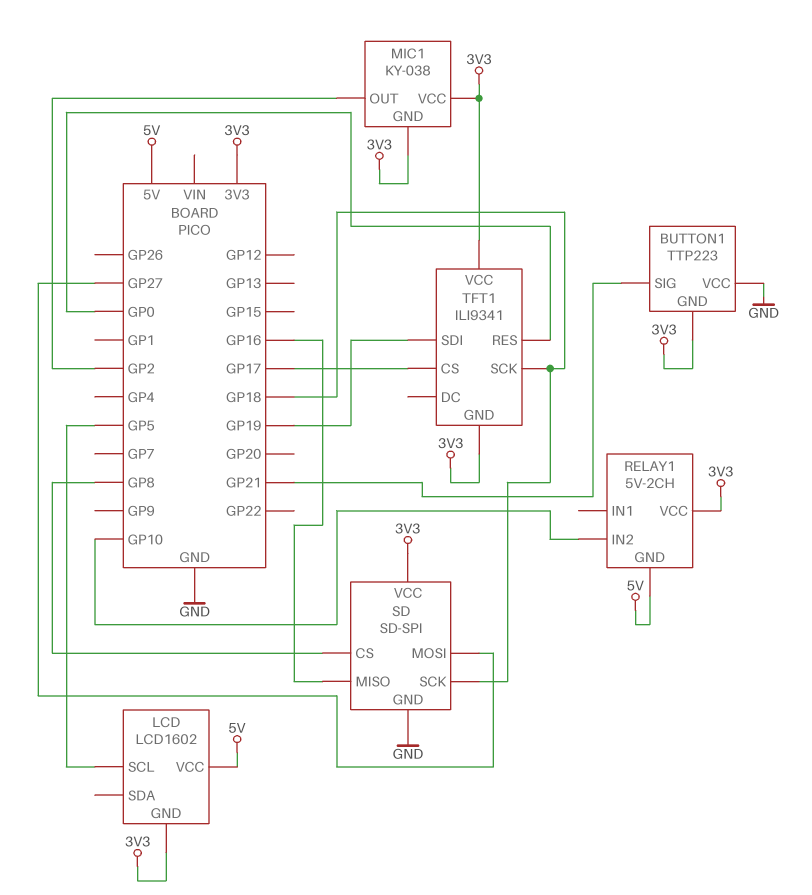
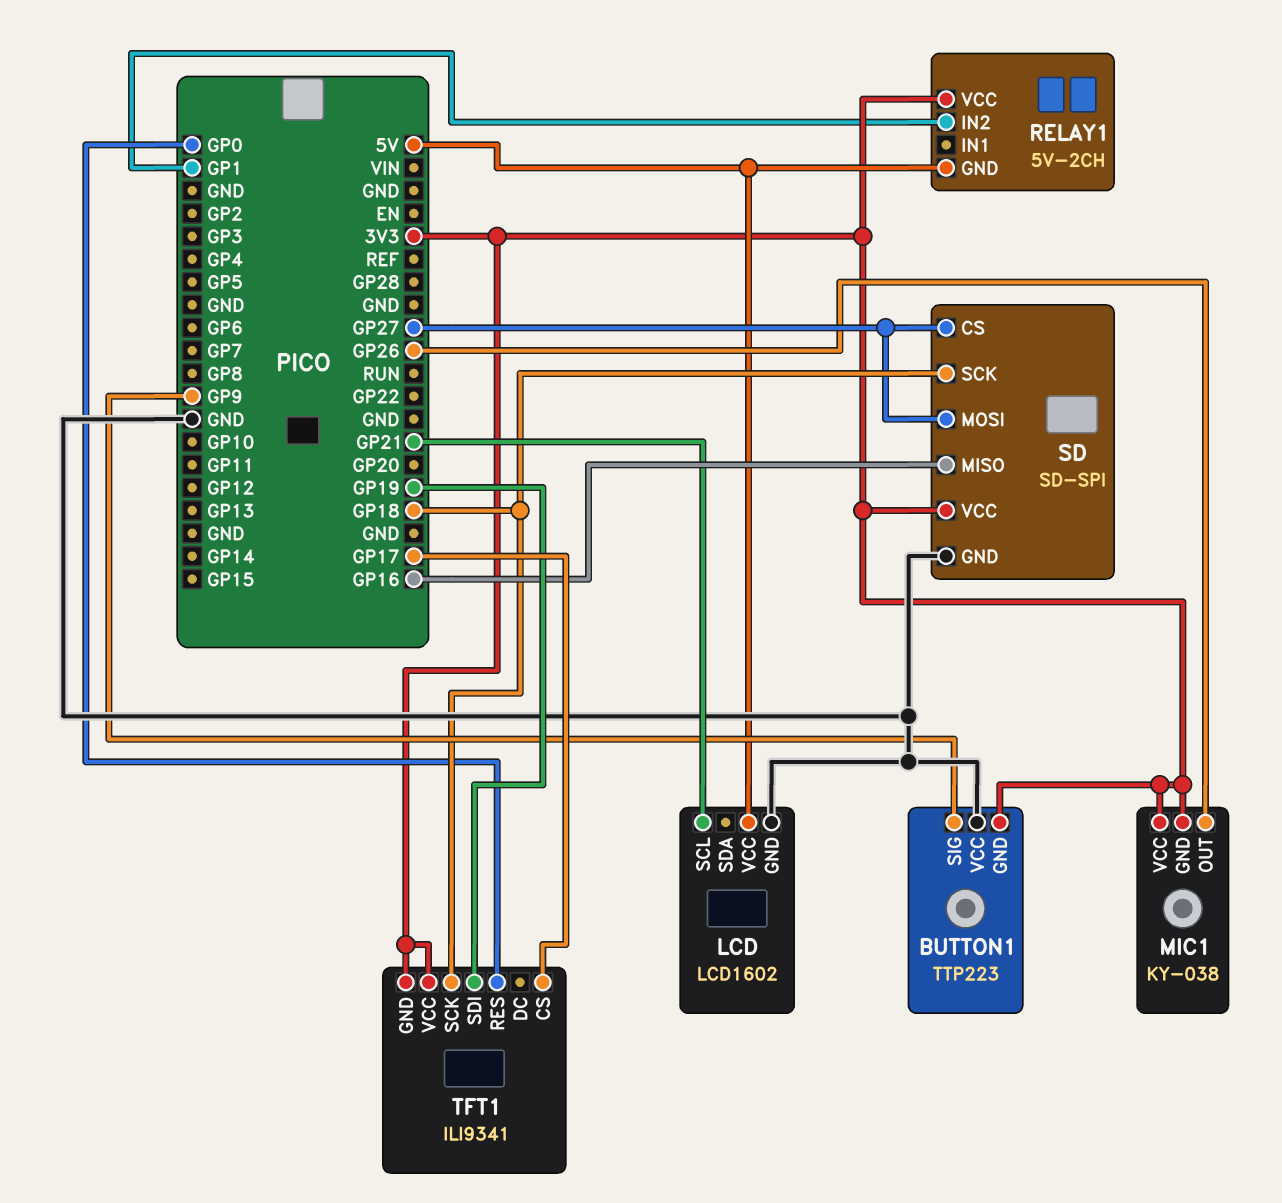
BUTTON1 pin SIG: GP21 -> GP9
LCD pin GND: 3V3 -> GND
LCD pin SCL: GP5 -> GP21
MIC1 pin OUT: GP2 -> GP26
RELAY1 pin IN2: GP10 -> GP1
SD pin CS: GP8 -> GP27

